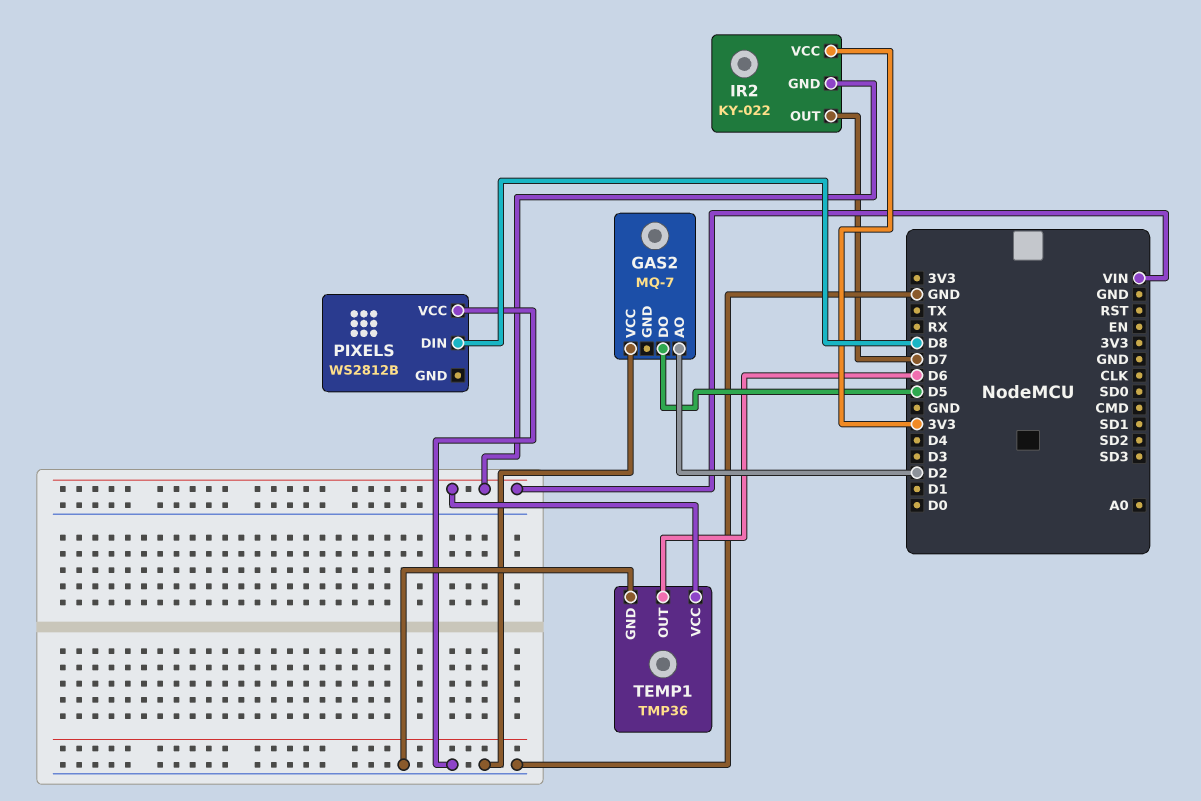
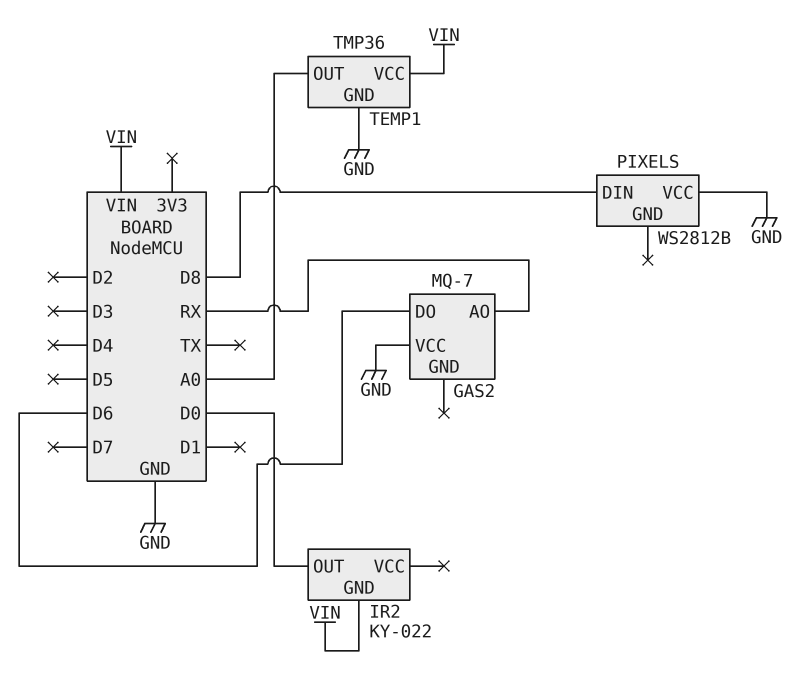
GAS2 pin AO: D2 -> RX
GAS2 pin DO: D5 -> D6
IR2 pin OUT: D7 -> D0
IR2 pin VCC: 3V3 -> none
TEMP1 pin OUT: D6 -> A0

